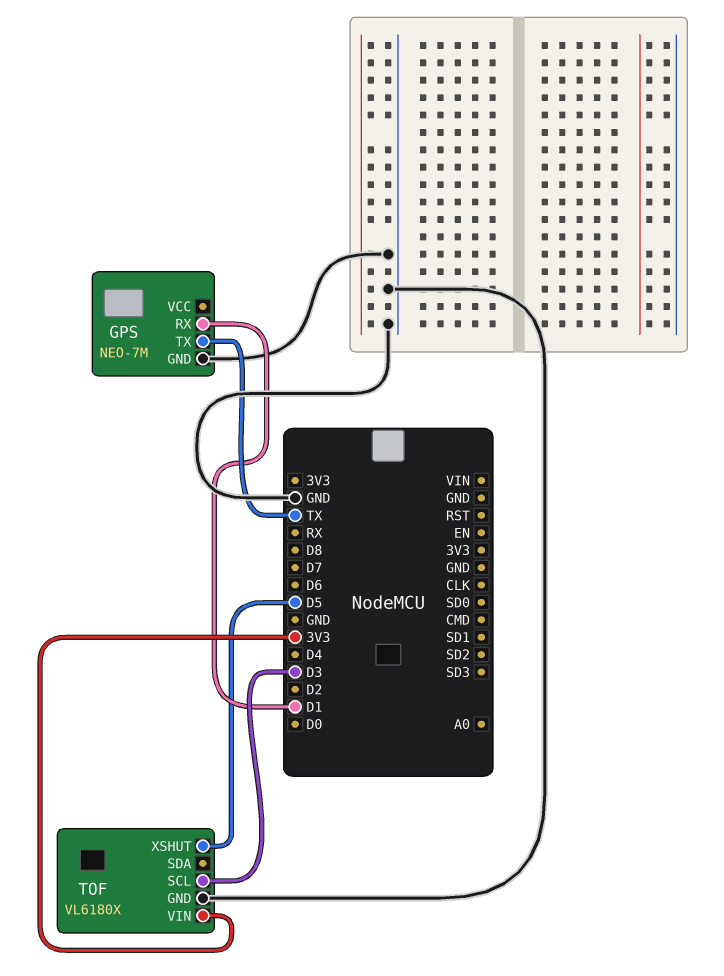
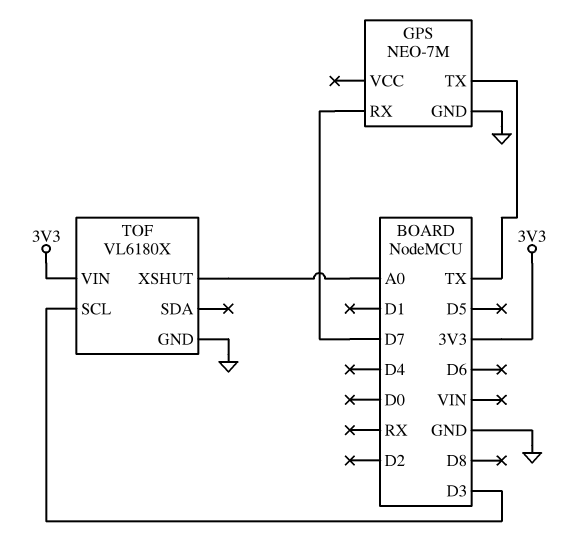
GPS pin RX: D1 -> D7
TOF pin XSHUT: D5 -> A0

